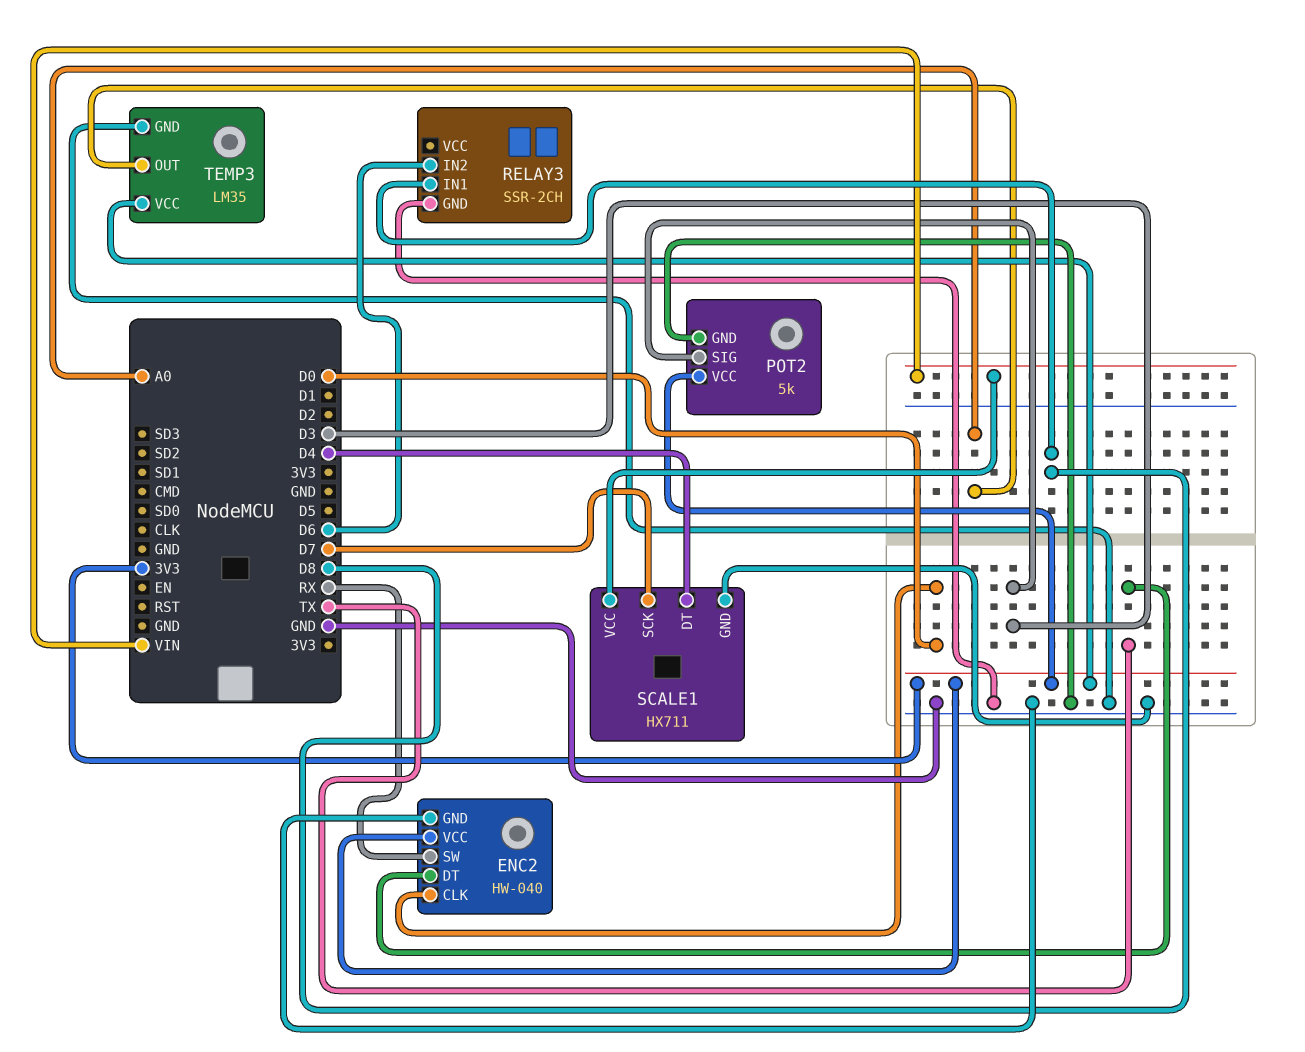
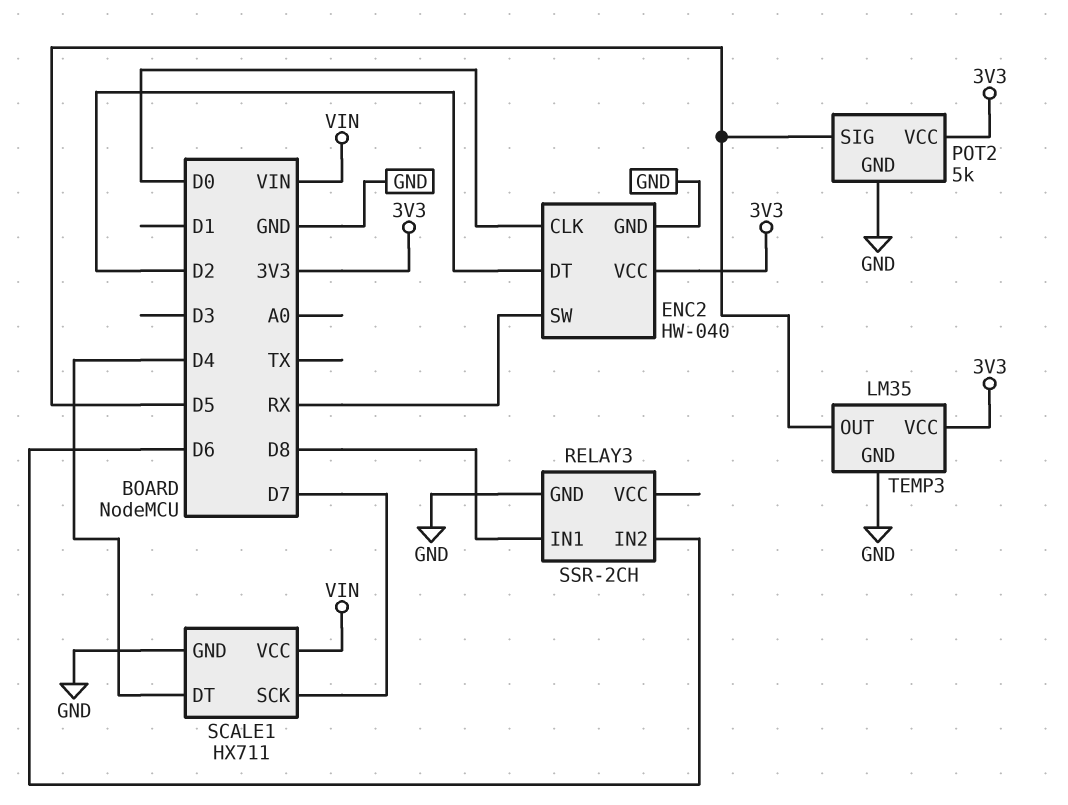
ENC2 pin DT: TX -> D2
POT2 pin SIG: D3 -> D5
TEMP3 pin OUT: A0 -> D5

